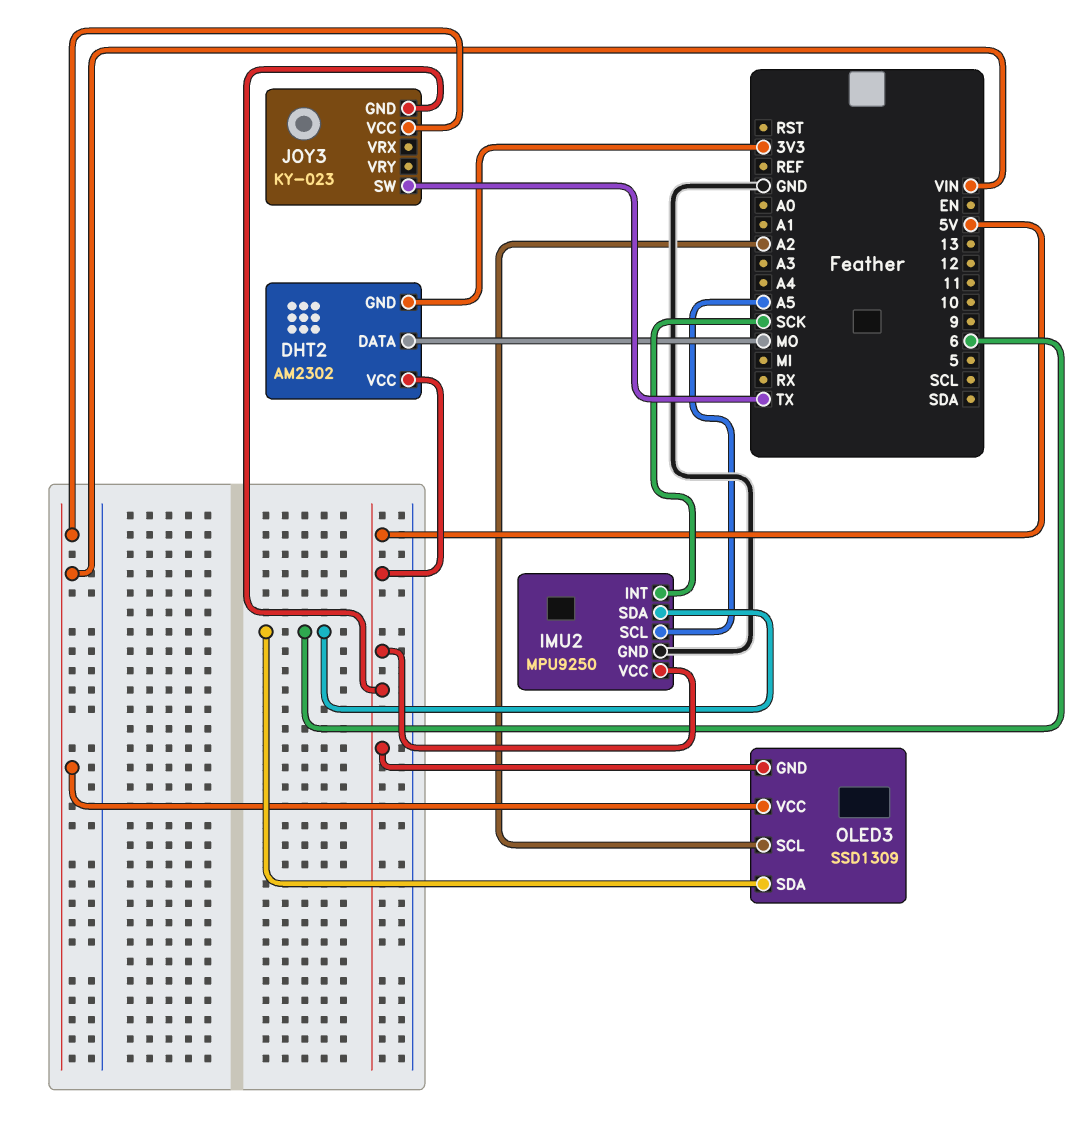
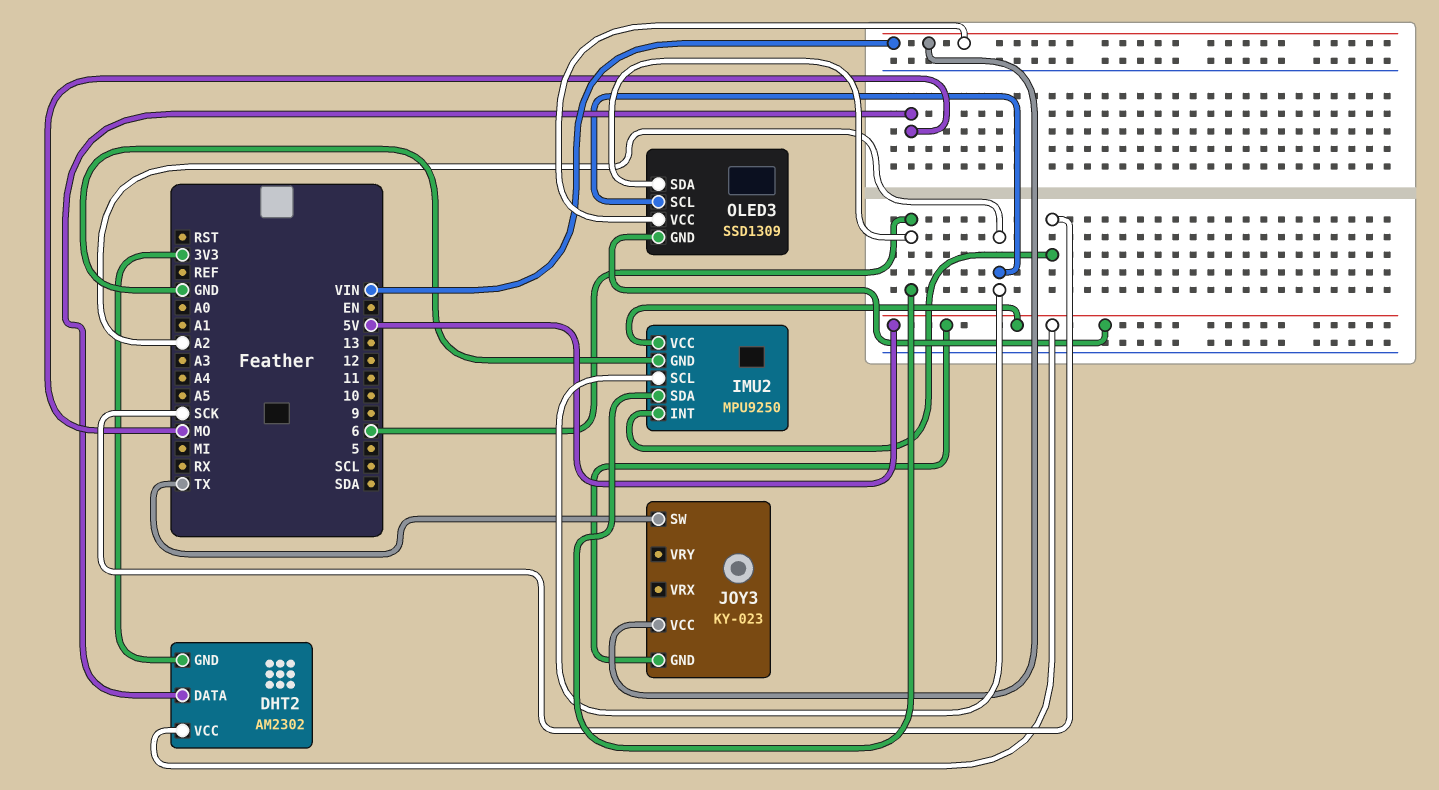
IMU2 pin SCL: A5 -> A2

